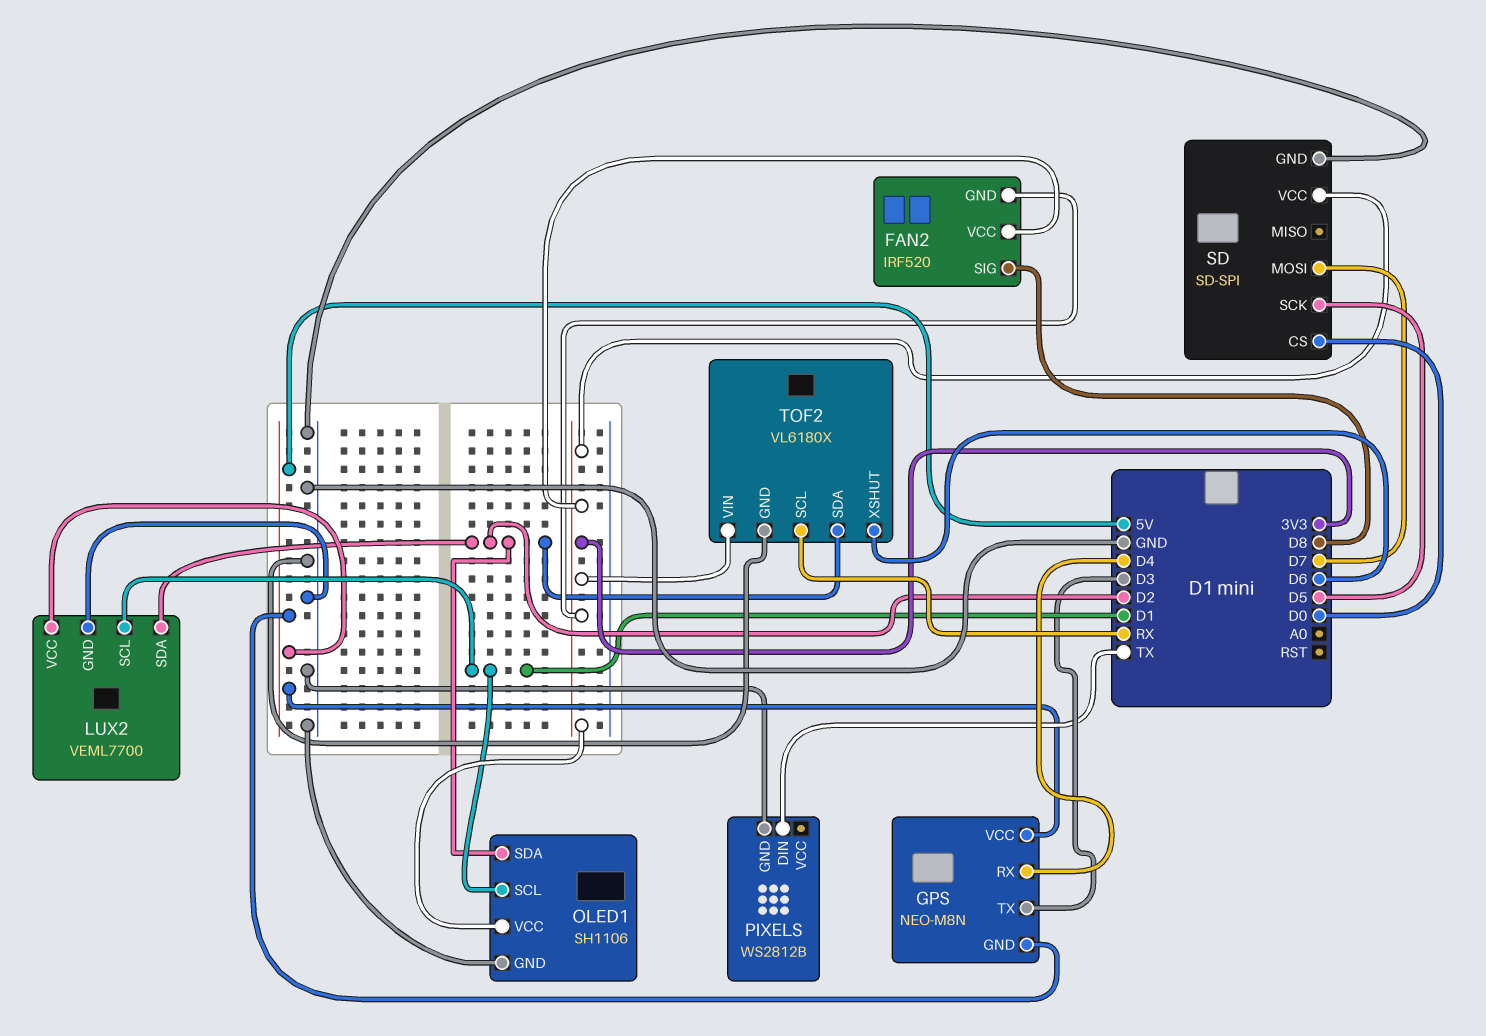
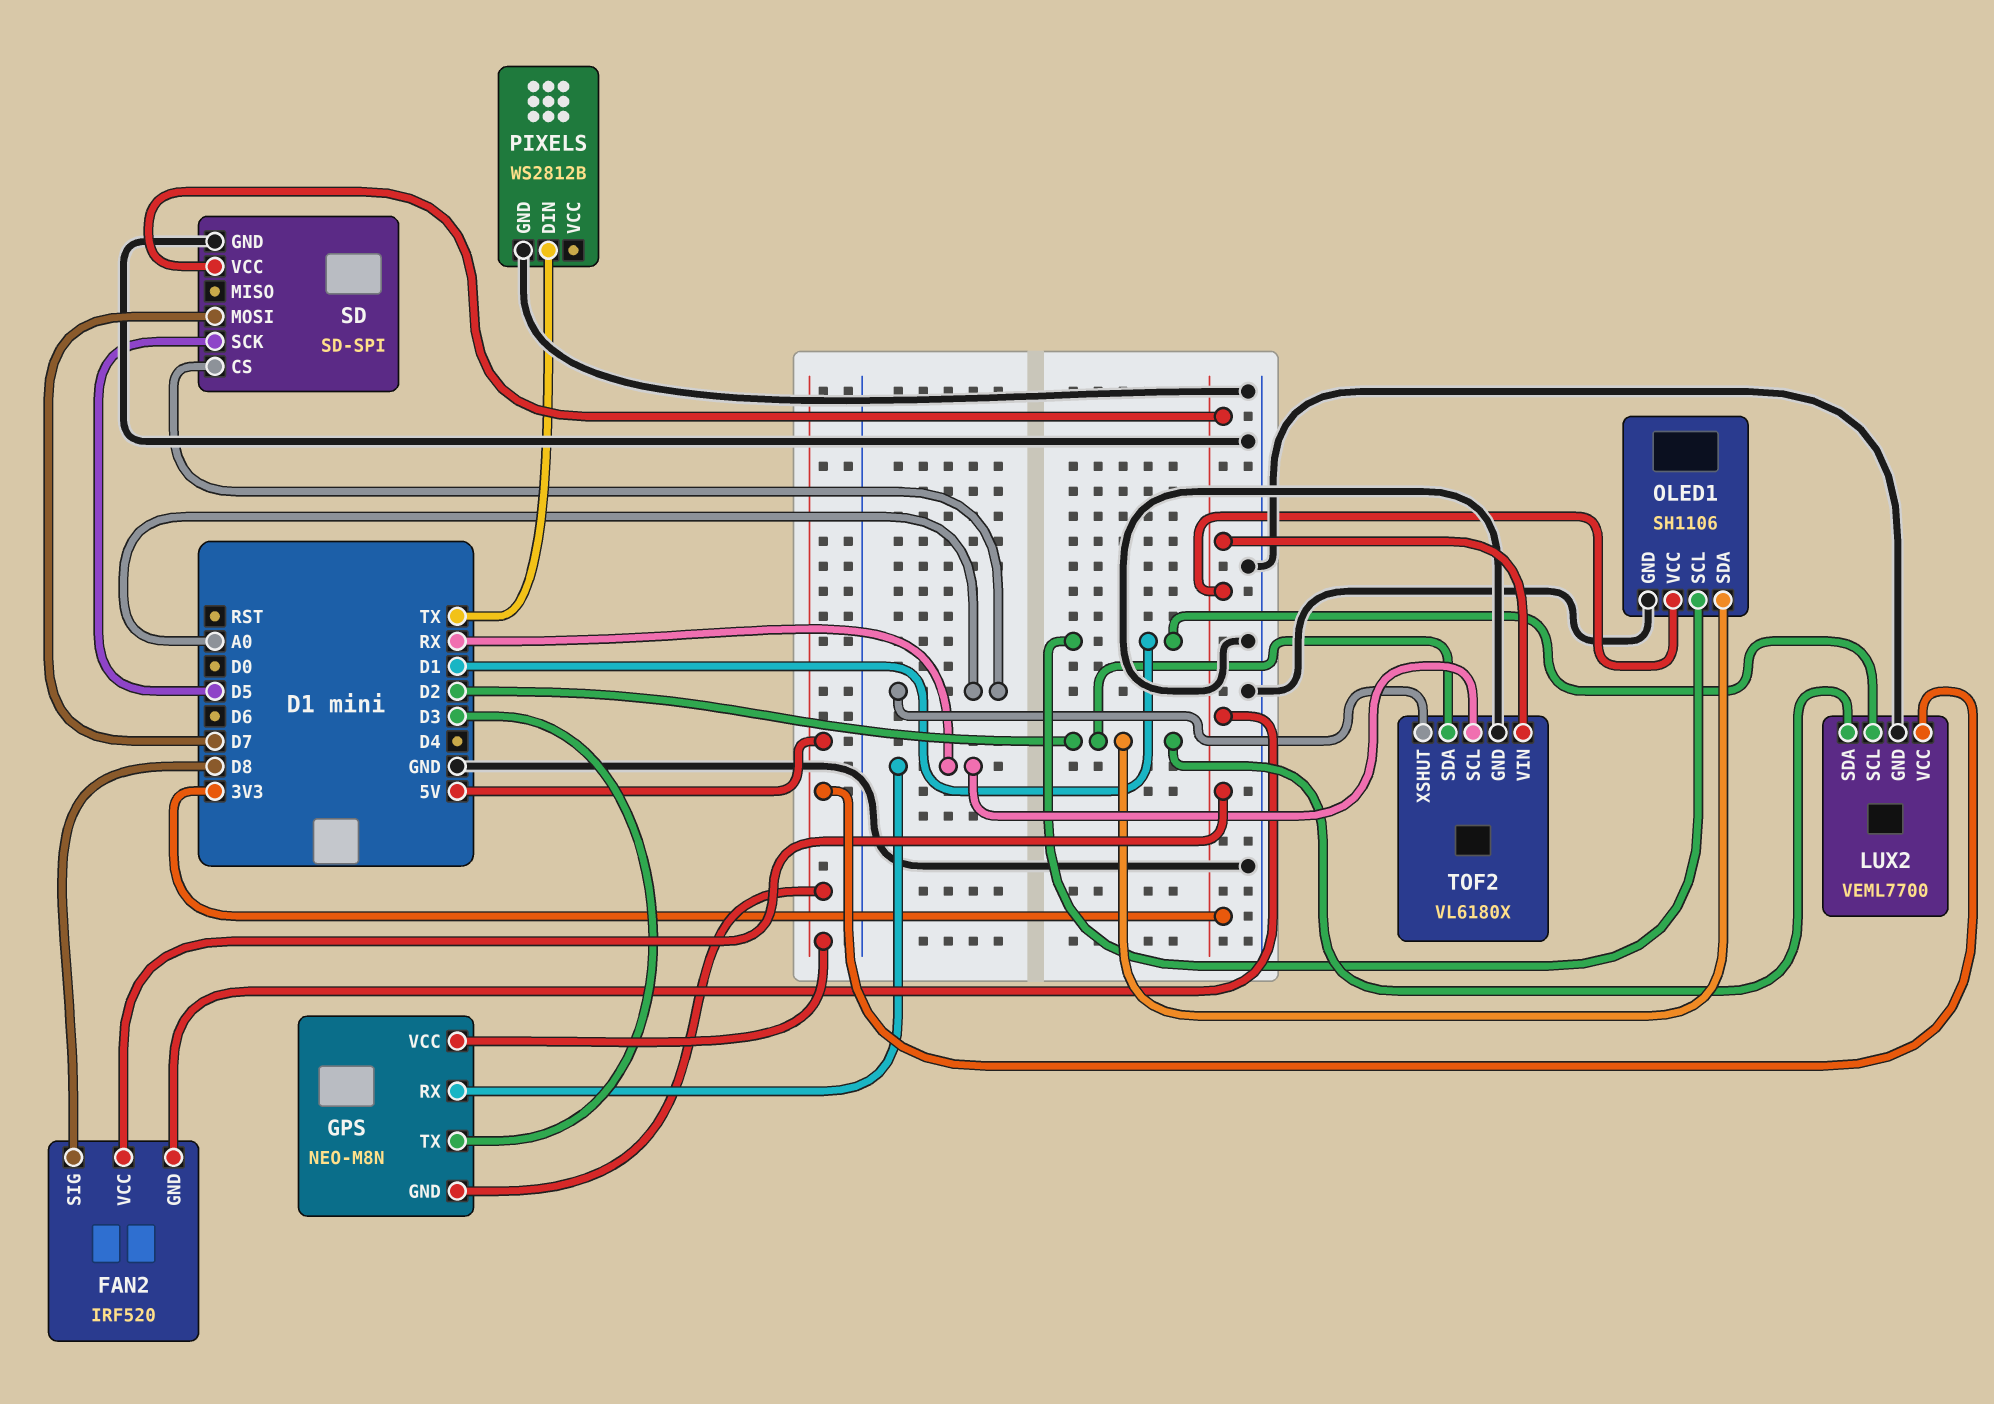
GPS pin RX: D4 -> RX
SD pin CS: D0 -> A0
TOF2 pin XSHUT: D6 -> A0

